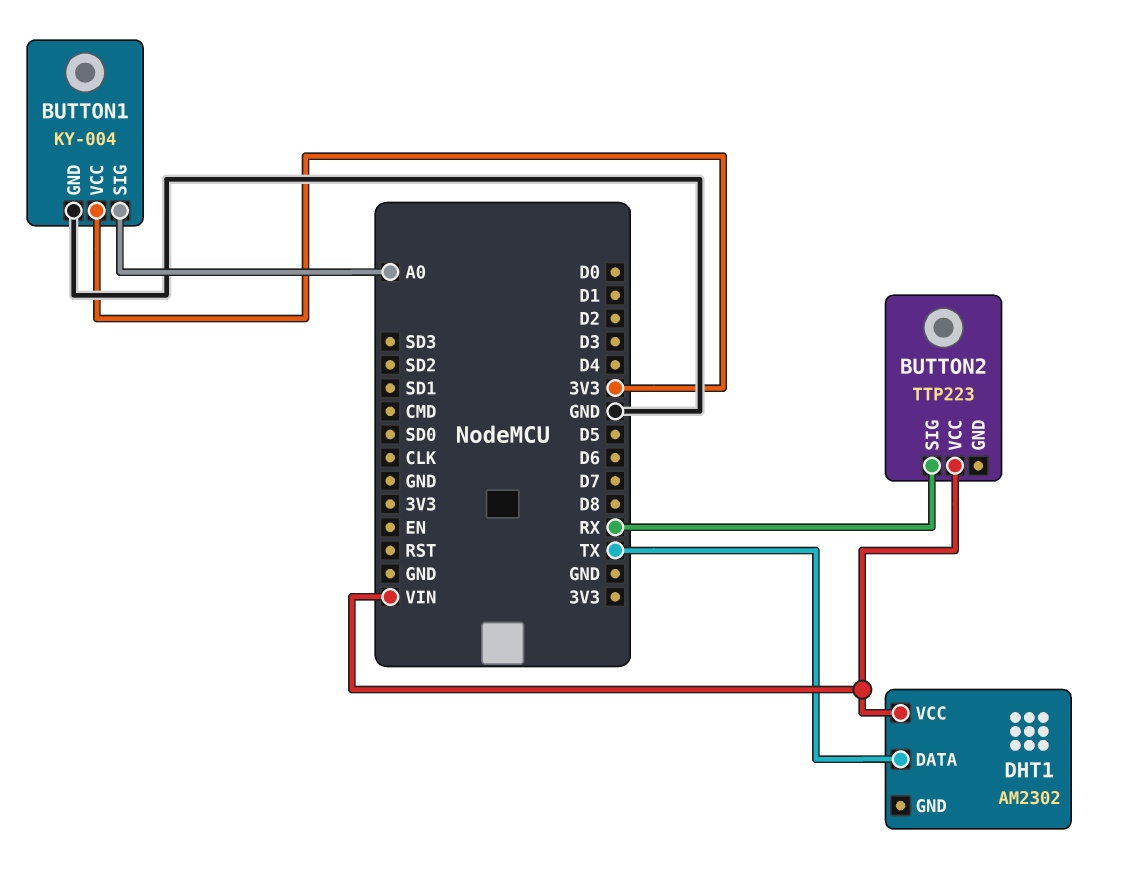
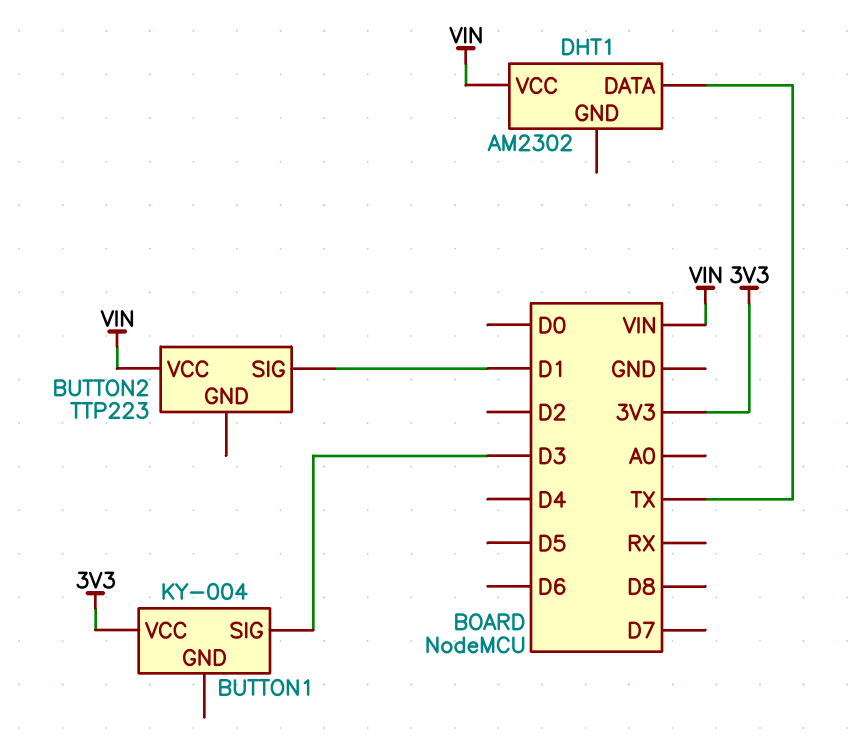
BUTTON1 pin GND: GND -> none
BUTTON1 pin SIG: A0 -> D3
BUTTON2 pin SIG: RX -> D1

